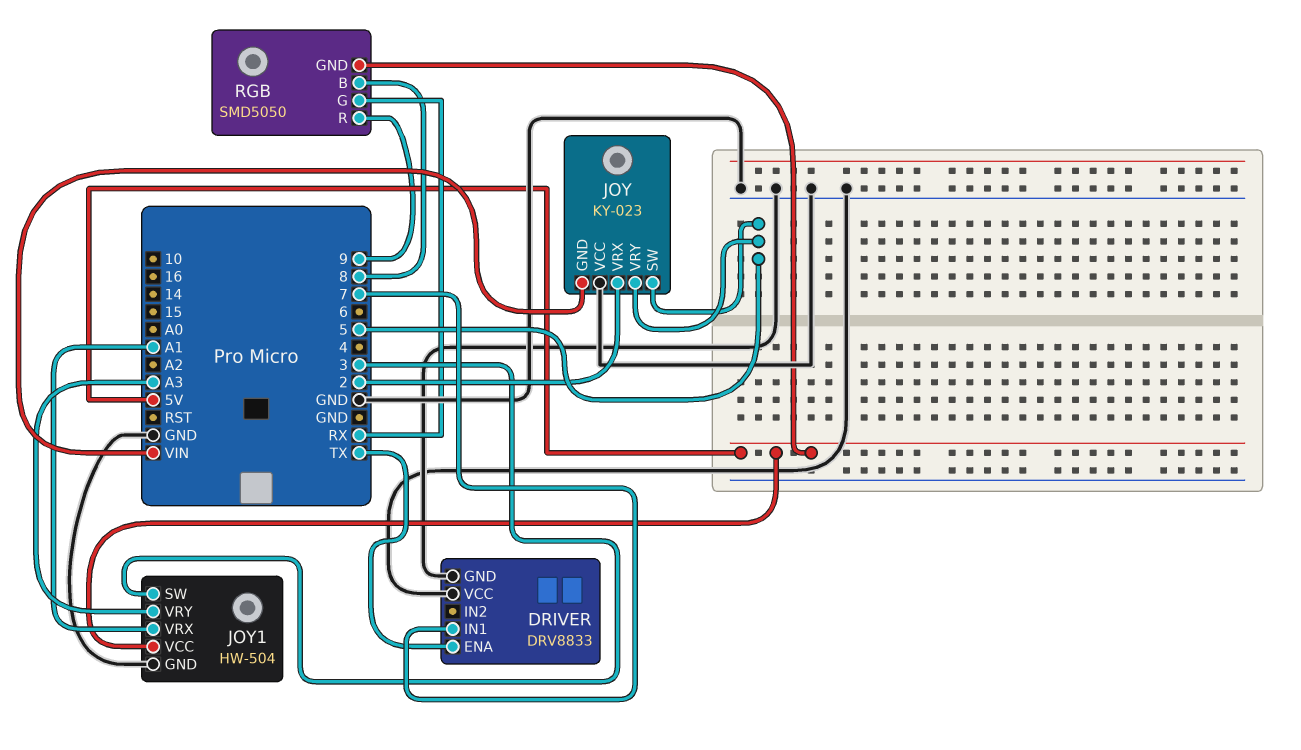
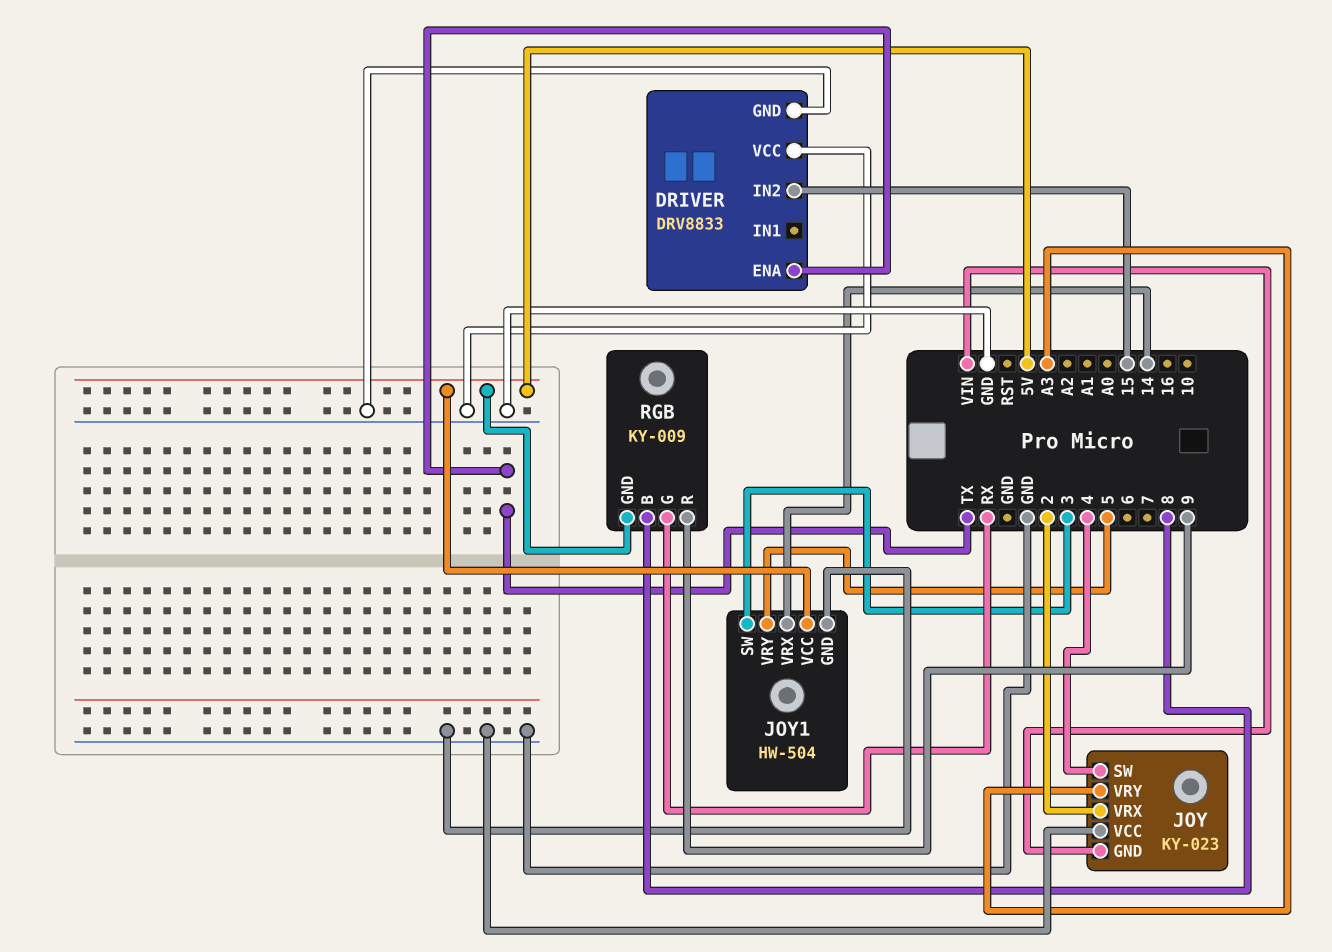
DRIVER pin IN1: 7 -> none
DRIVER pin IN2: none -> 15
JOY pin SW: 5 -> 4
JOY pin VRY: 5 -> A3
JOY1 pin VRX: A1 -> 14
JOY1 pin VRY: A3 -> 5
RGB: SMD5050 -> KY-009

